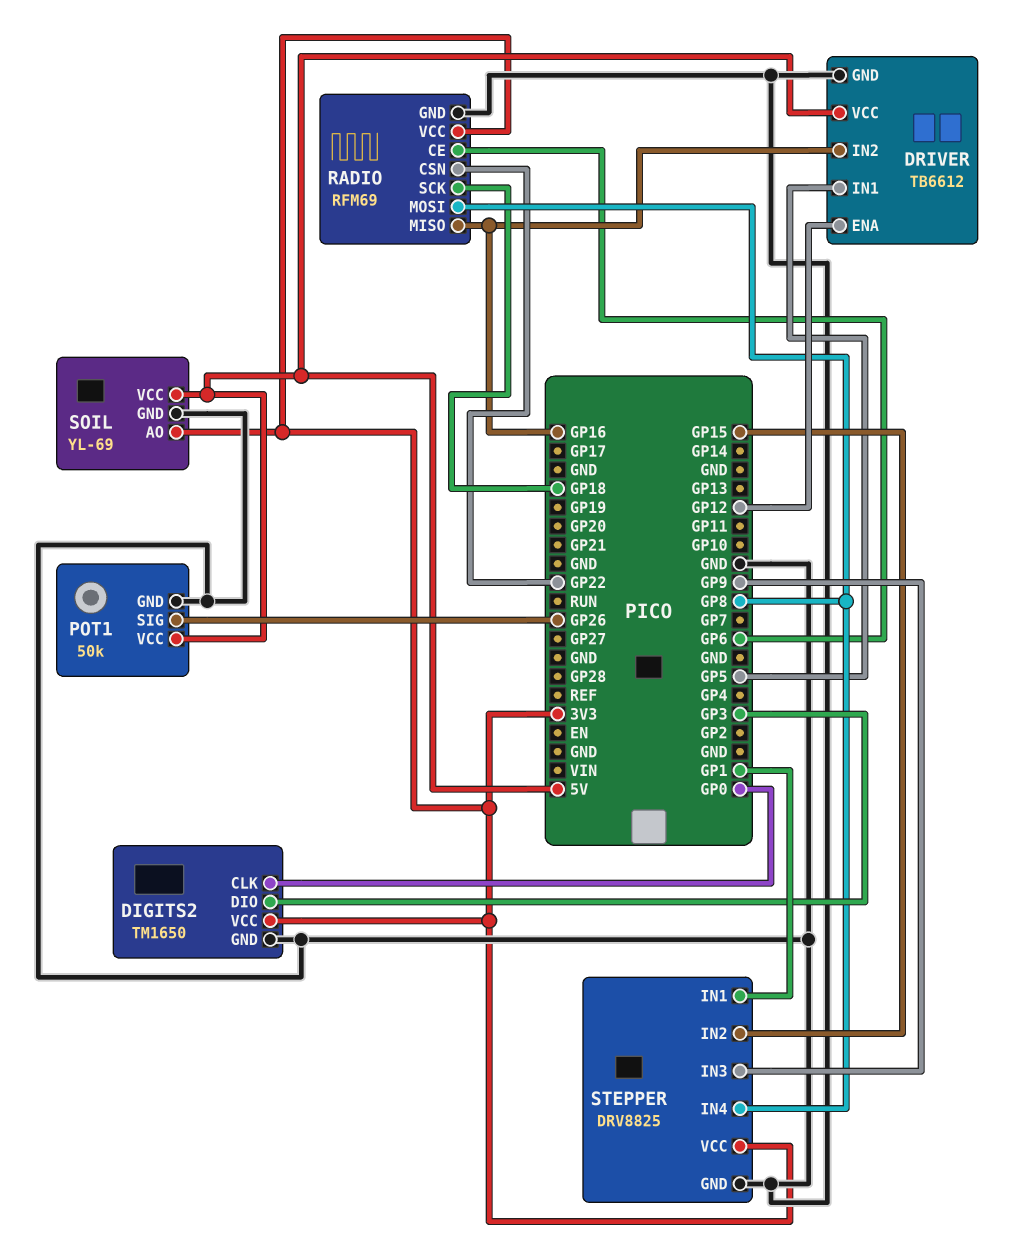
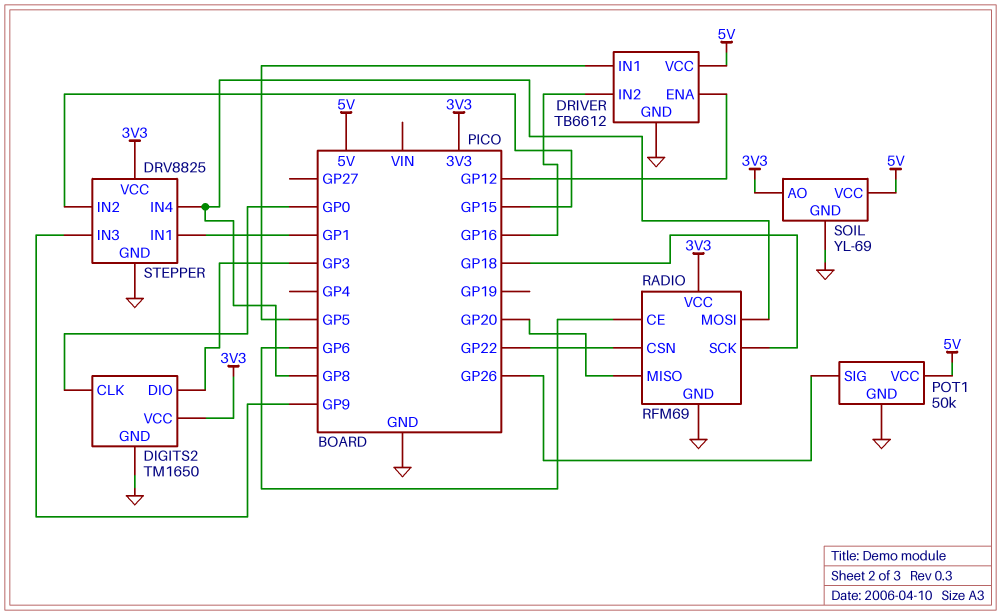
RADIO pin MISO: GP16 -> GP20

